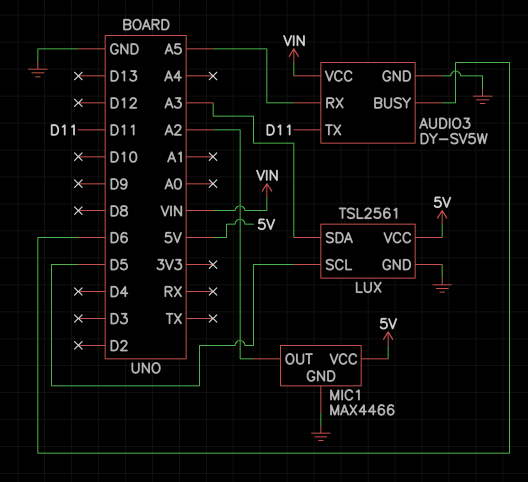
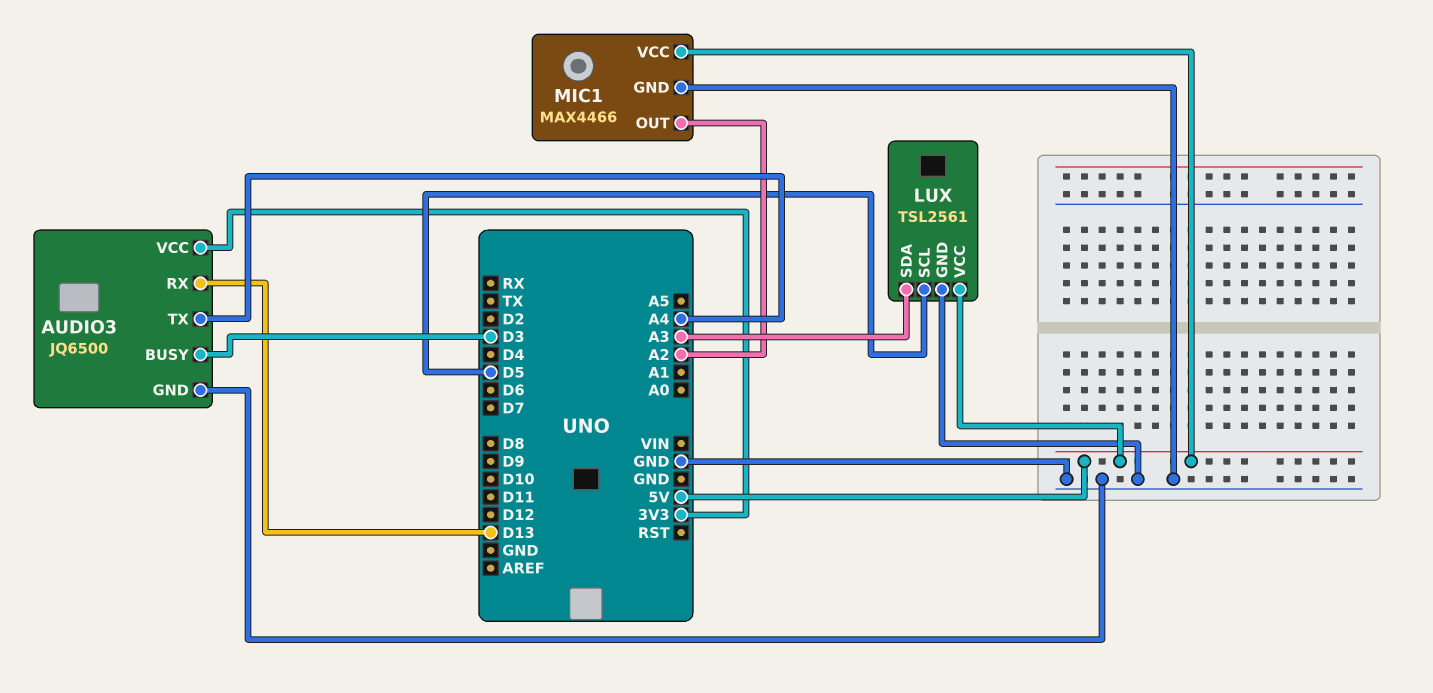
AUDIO3: DY-SV5W -> JQ6500
AUDIO3 pin BUSY: D6 -> D3
AUDIO3 pin RX: A5 -> D13
AUDIO3 pin TX: D11 -> A4
AUDIO3 pin VCC: VIN -> 3V3

